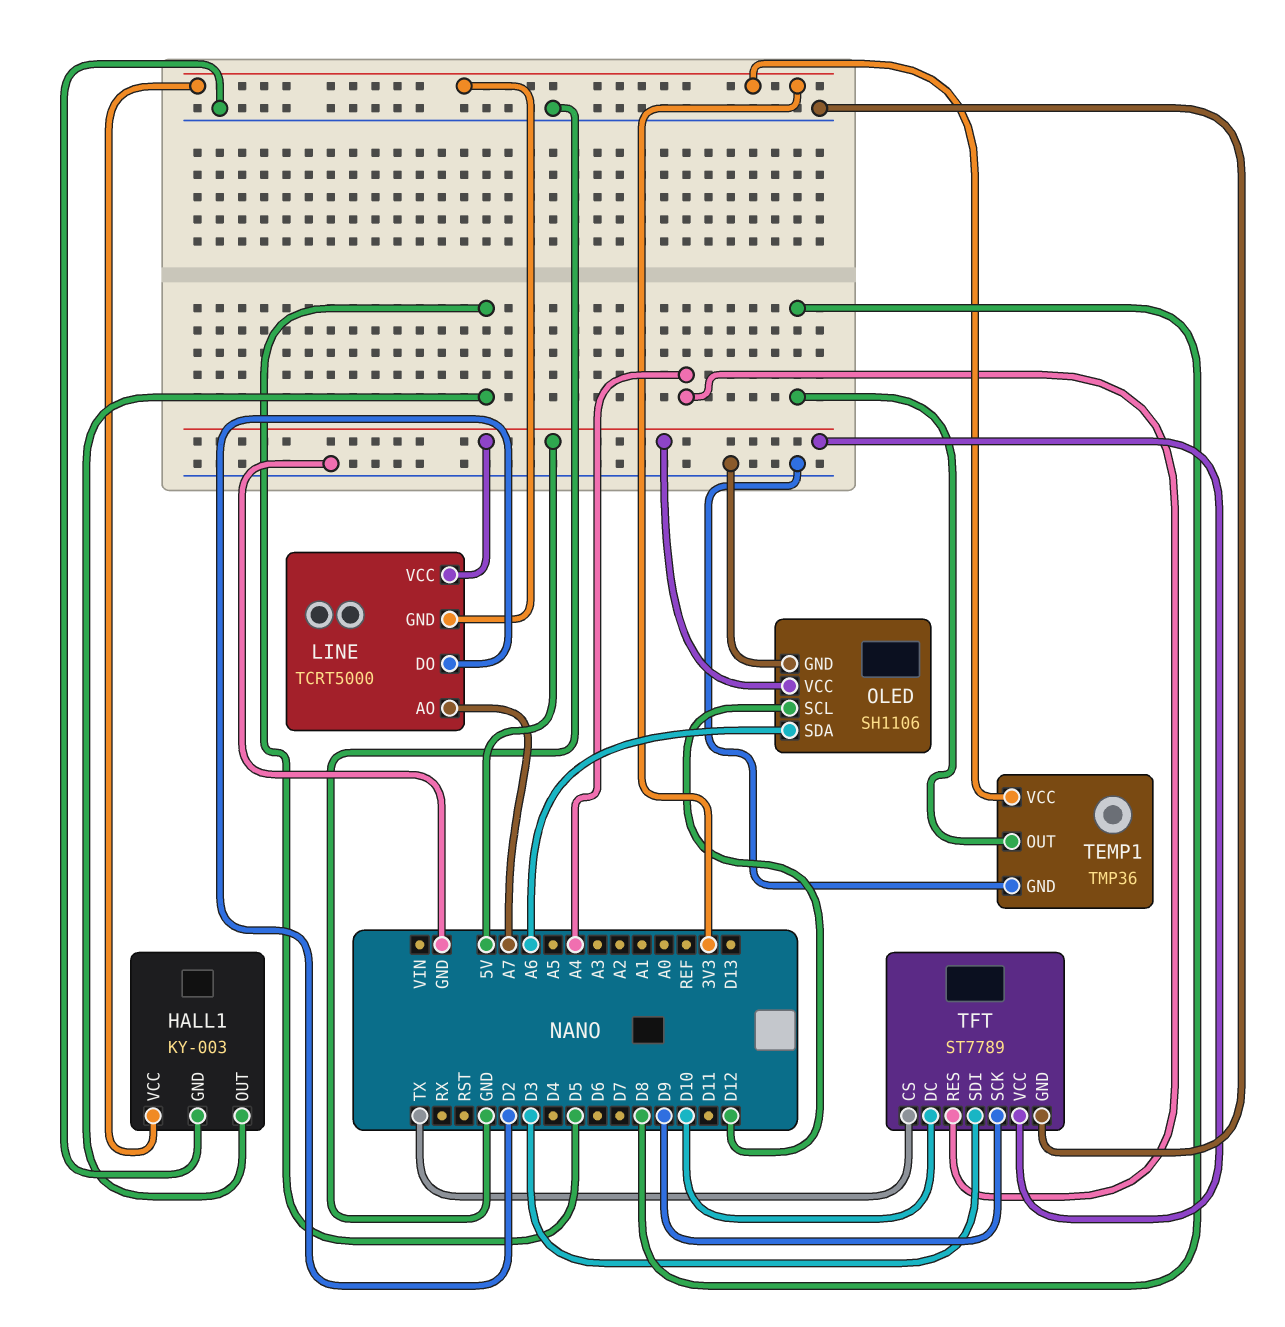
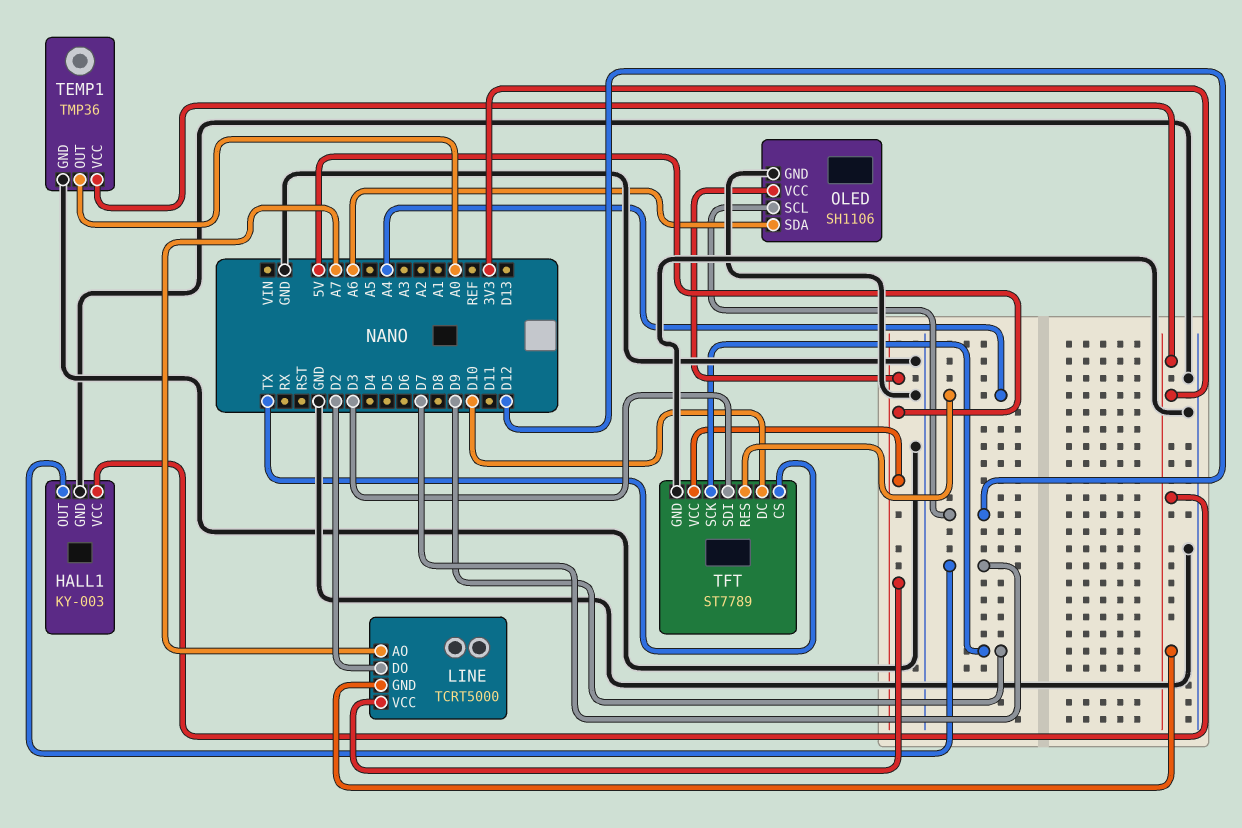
HALL1 pin OUT: D5 -> D7
TEMP1 pin OUT: D8 -> A0

